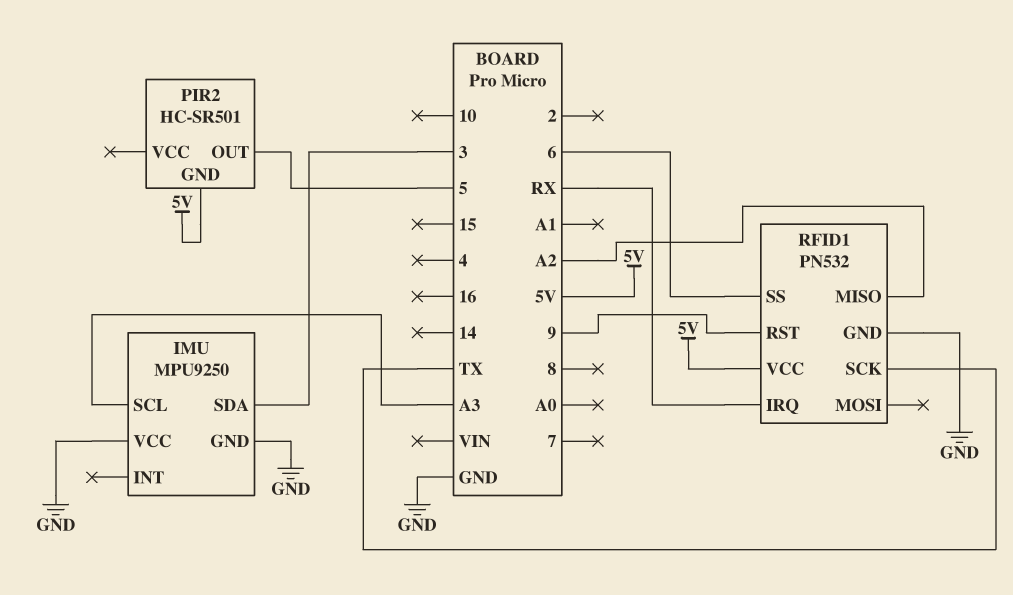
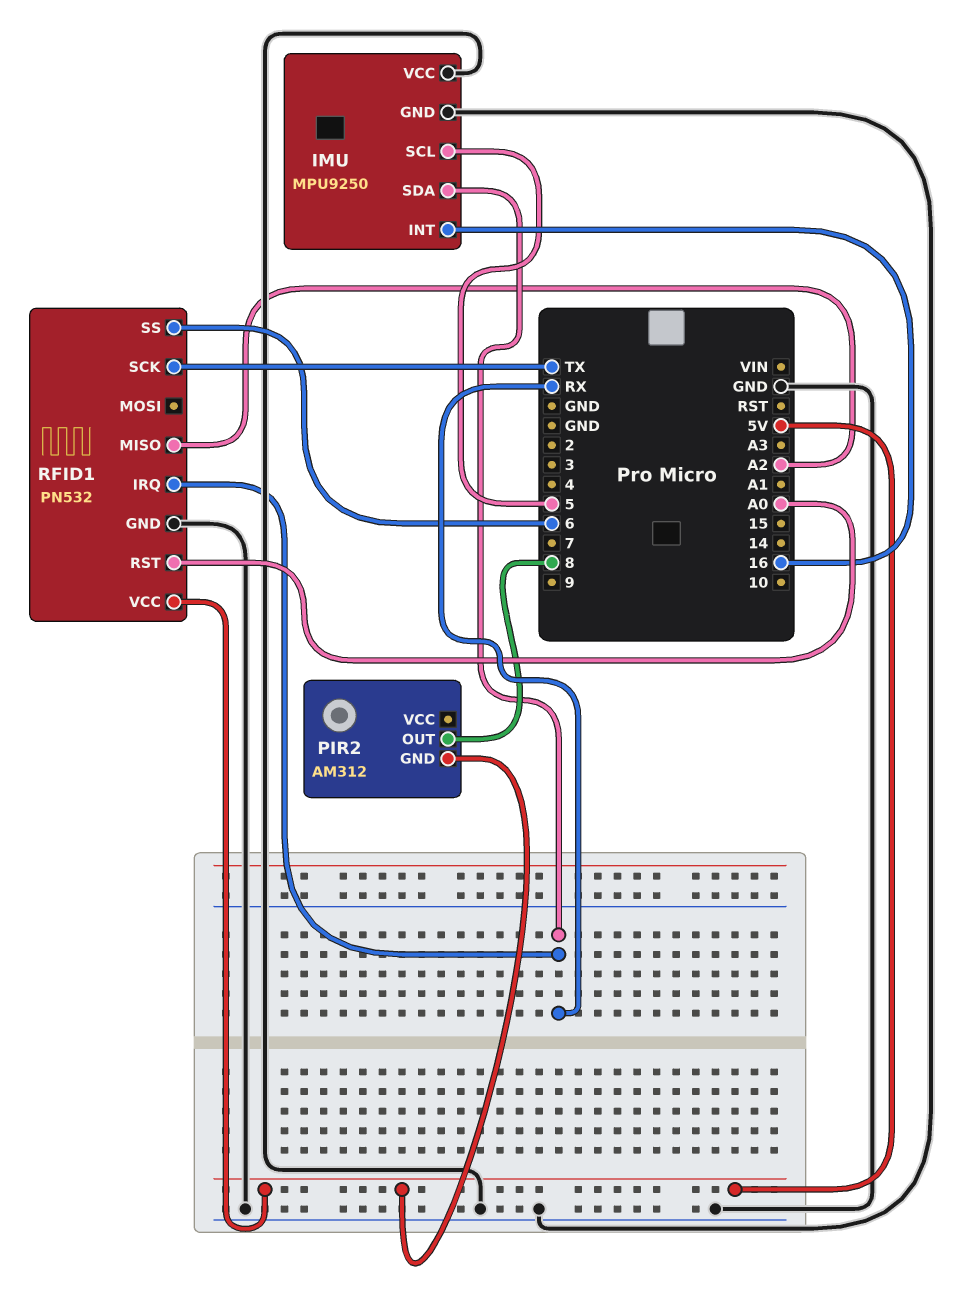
IMU pin INT: none -> 16
IMU pin SCL: A3 -> 5
IMU pin SDA: 3 -> RX
PIR2: HC-SR501 -> AM312
PIR2 pin OUT: 5 -> 8
RFID1 pin RST: 9 -> A0

